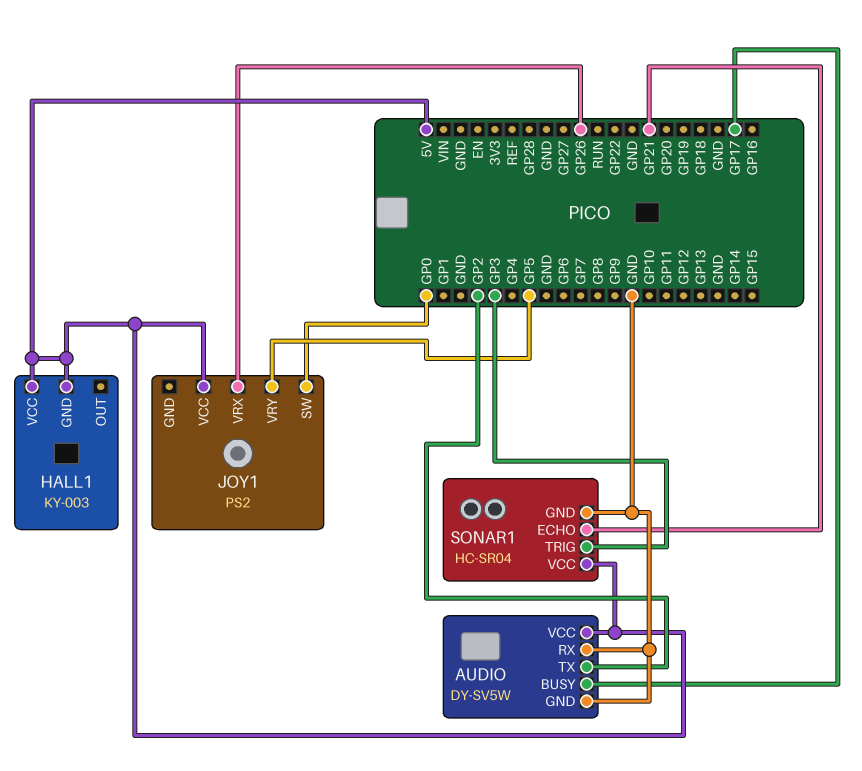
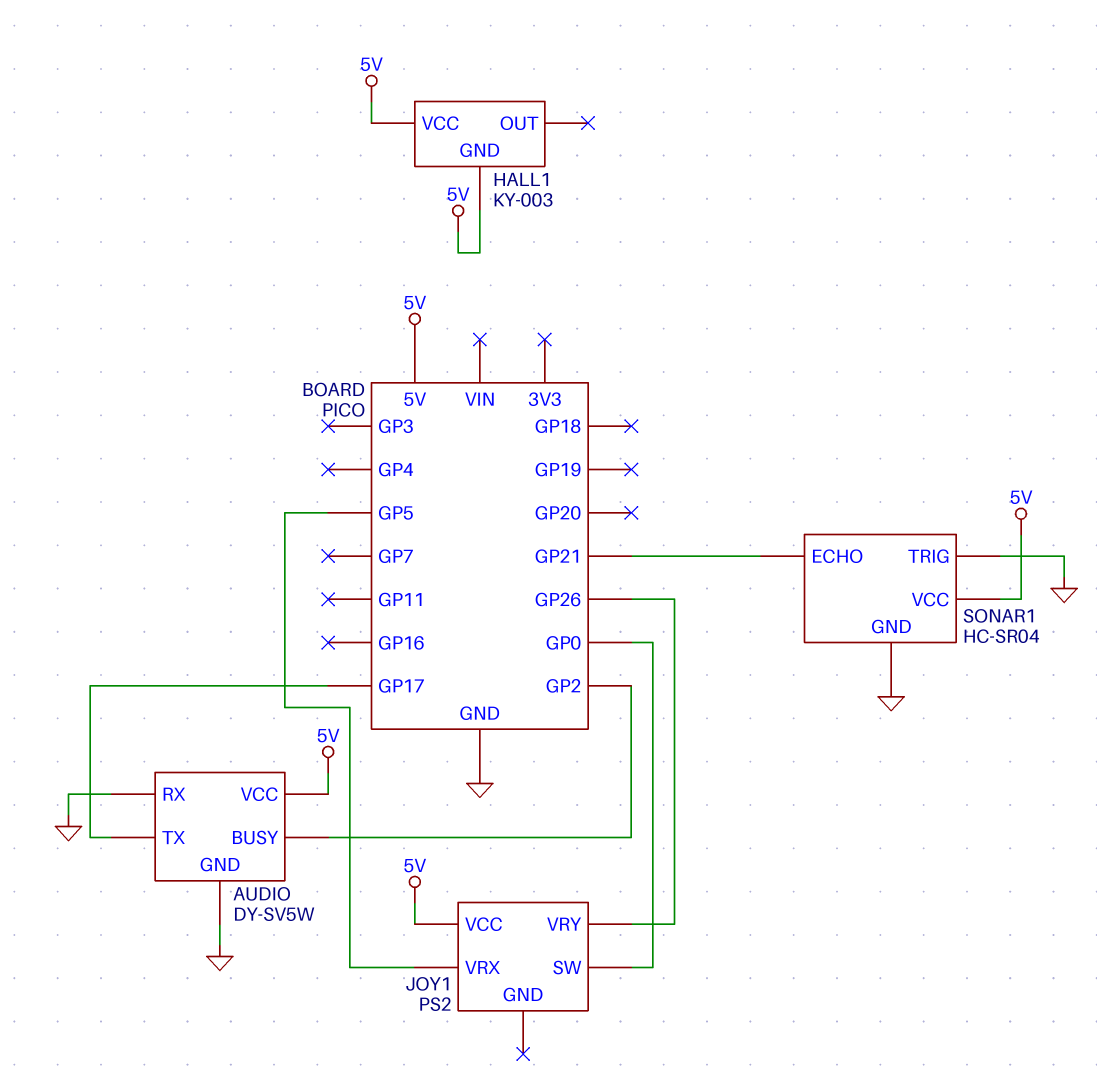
AUDIO pin BUSY: GP17 -> GP2
AUDIO pin TX: GP2 -> GP17
JOY1 pin VRX: GP26 -> GP5
JOY1 pin VRY: GP5 -> GP26
SONAR1 pin TRIG: GP3 -> GND

